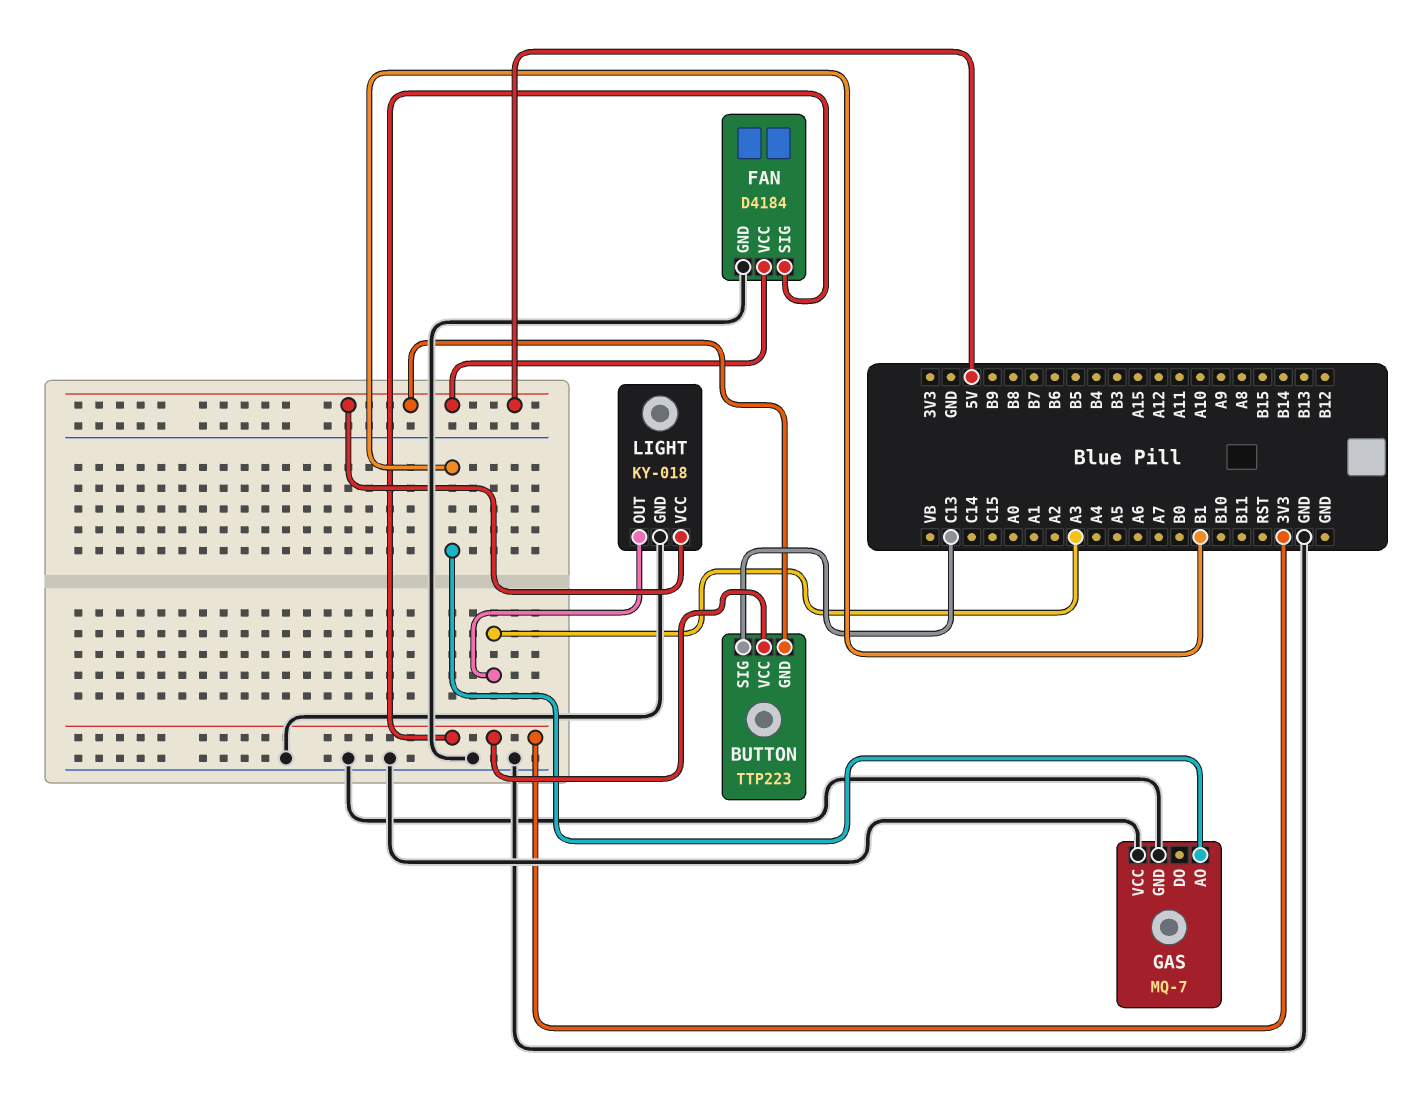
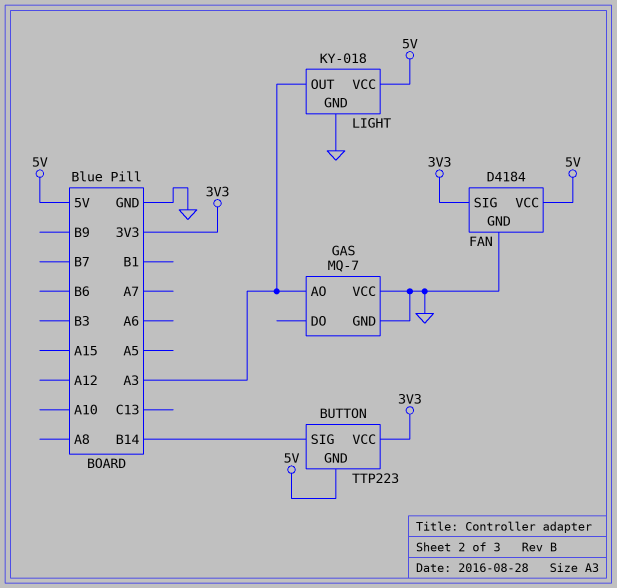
BUTTON pin SIG: C13 -> B14
GAS pin AO: B1 -> A3

